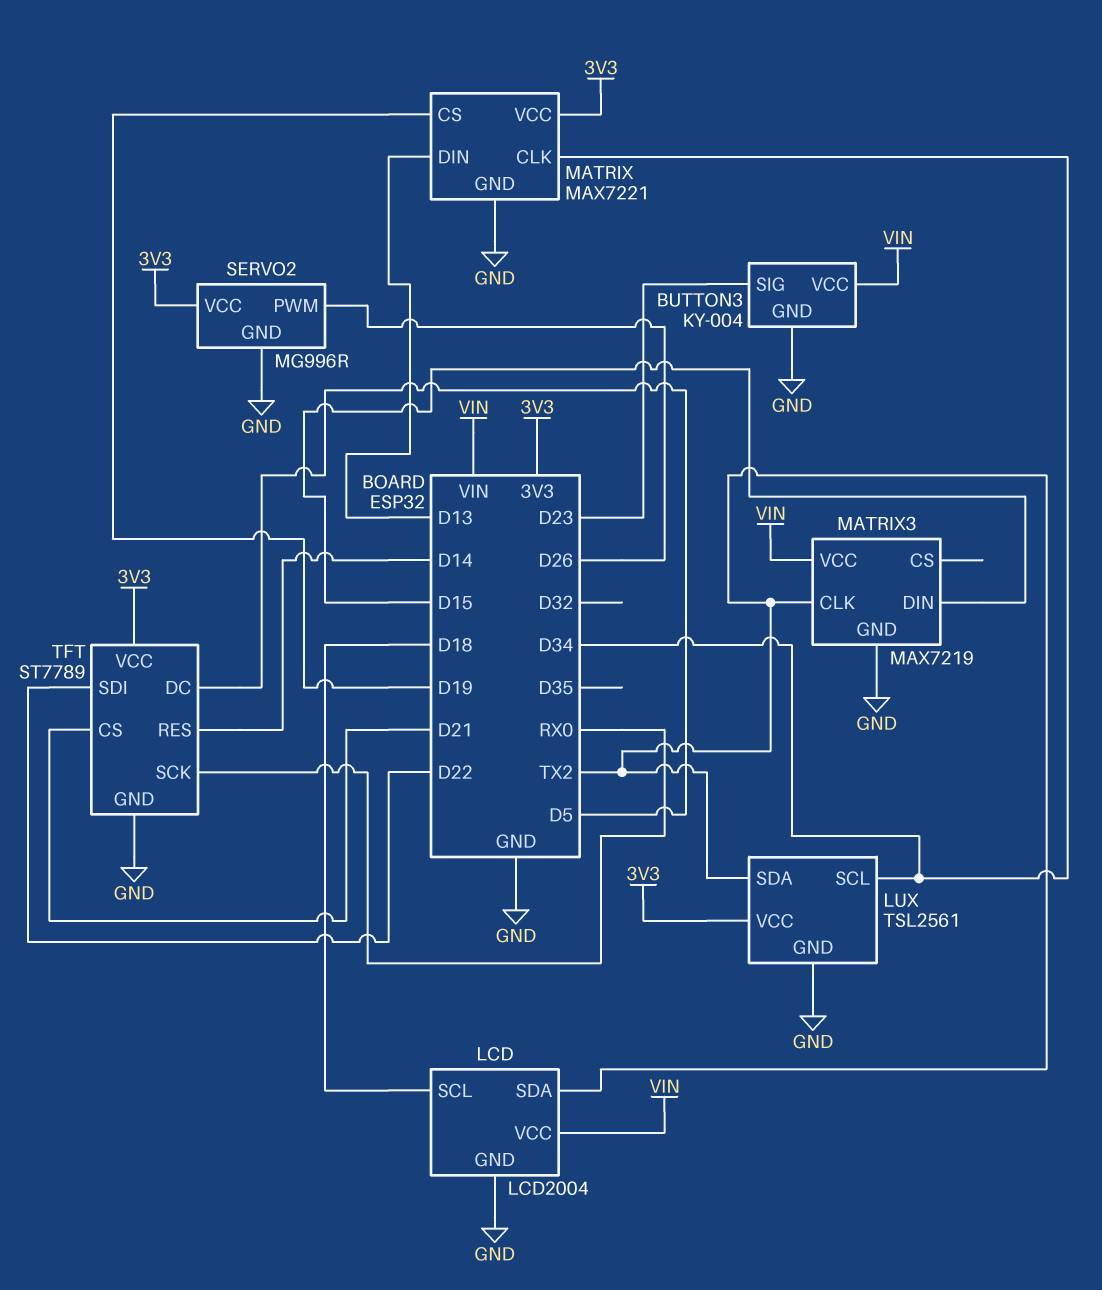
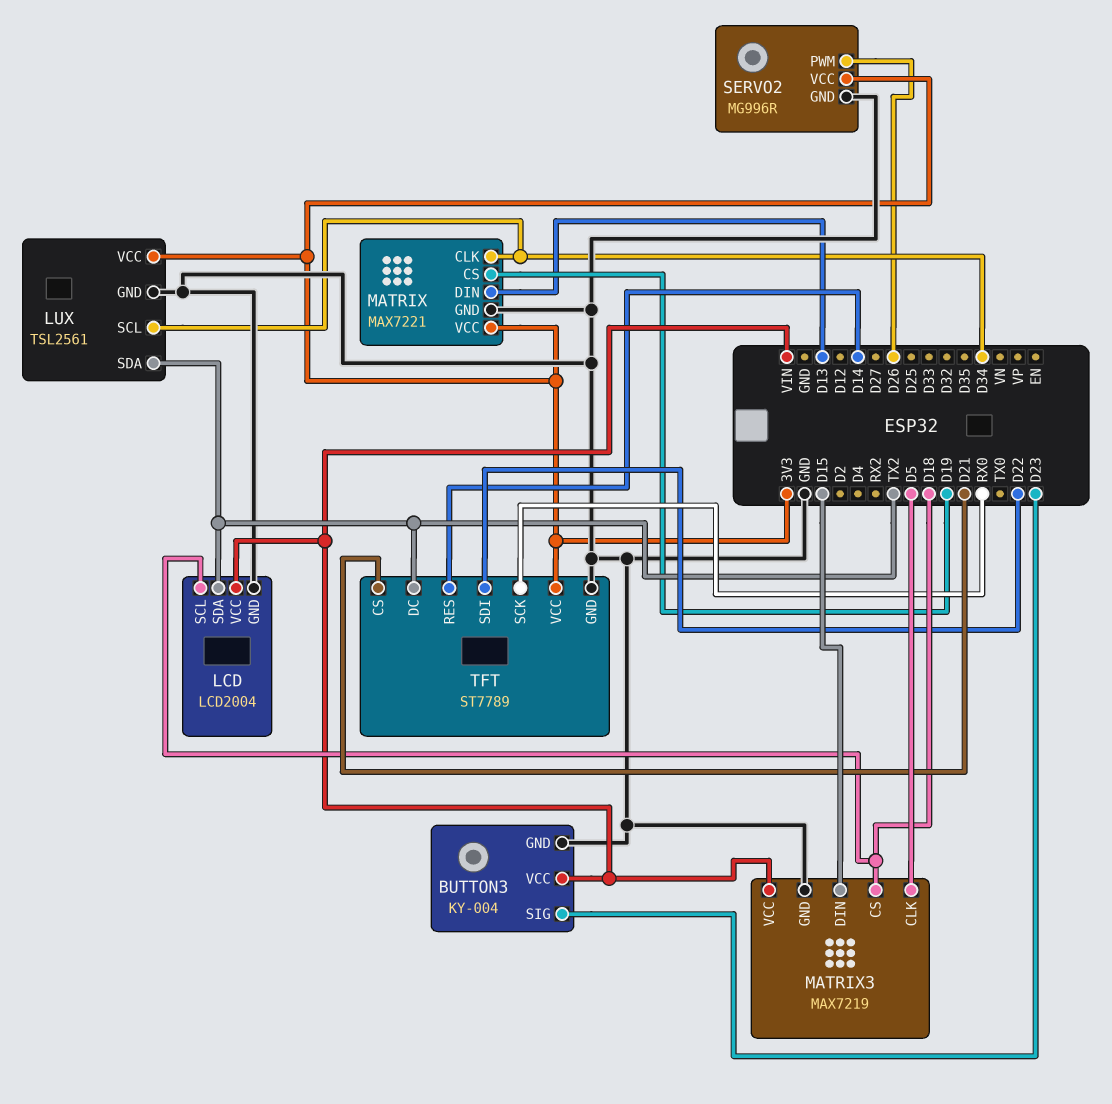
MATRIX3 pin CLK: TX2 -> D5
MATRIX3 pin CS: none -> D18
TFT pin DC: D5 -> TX2

